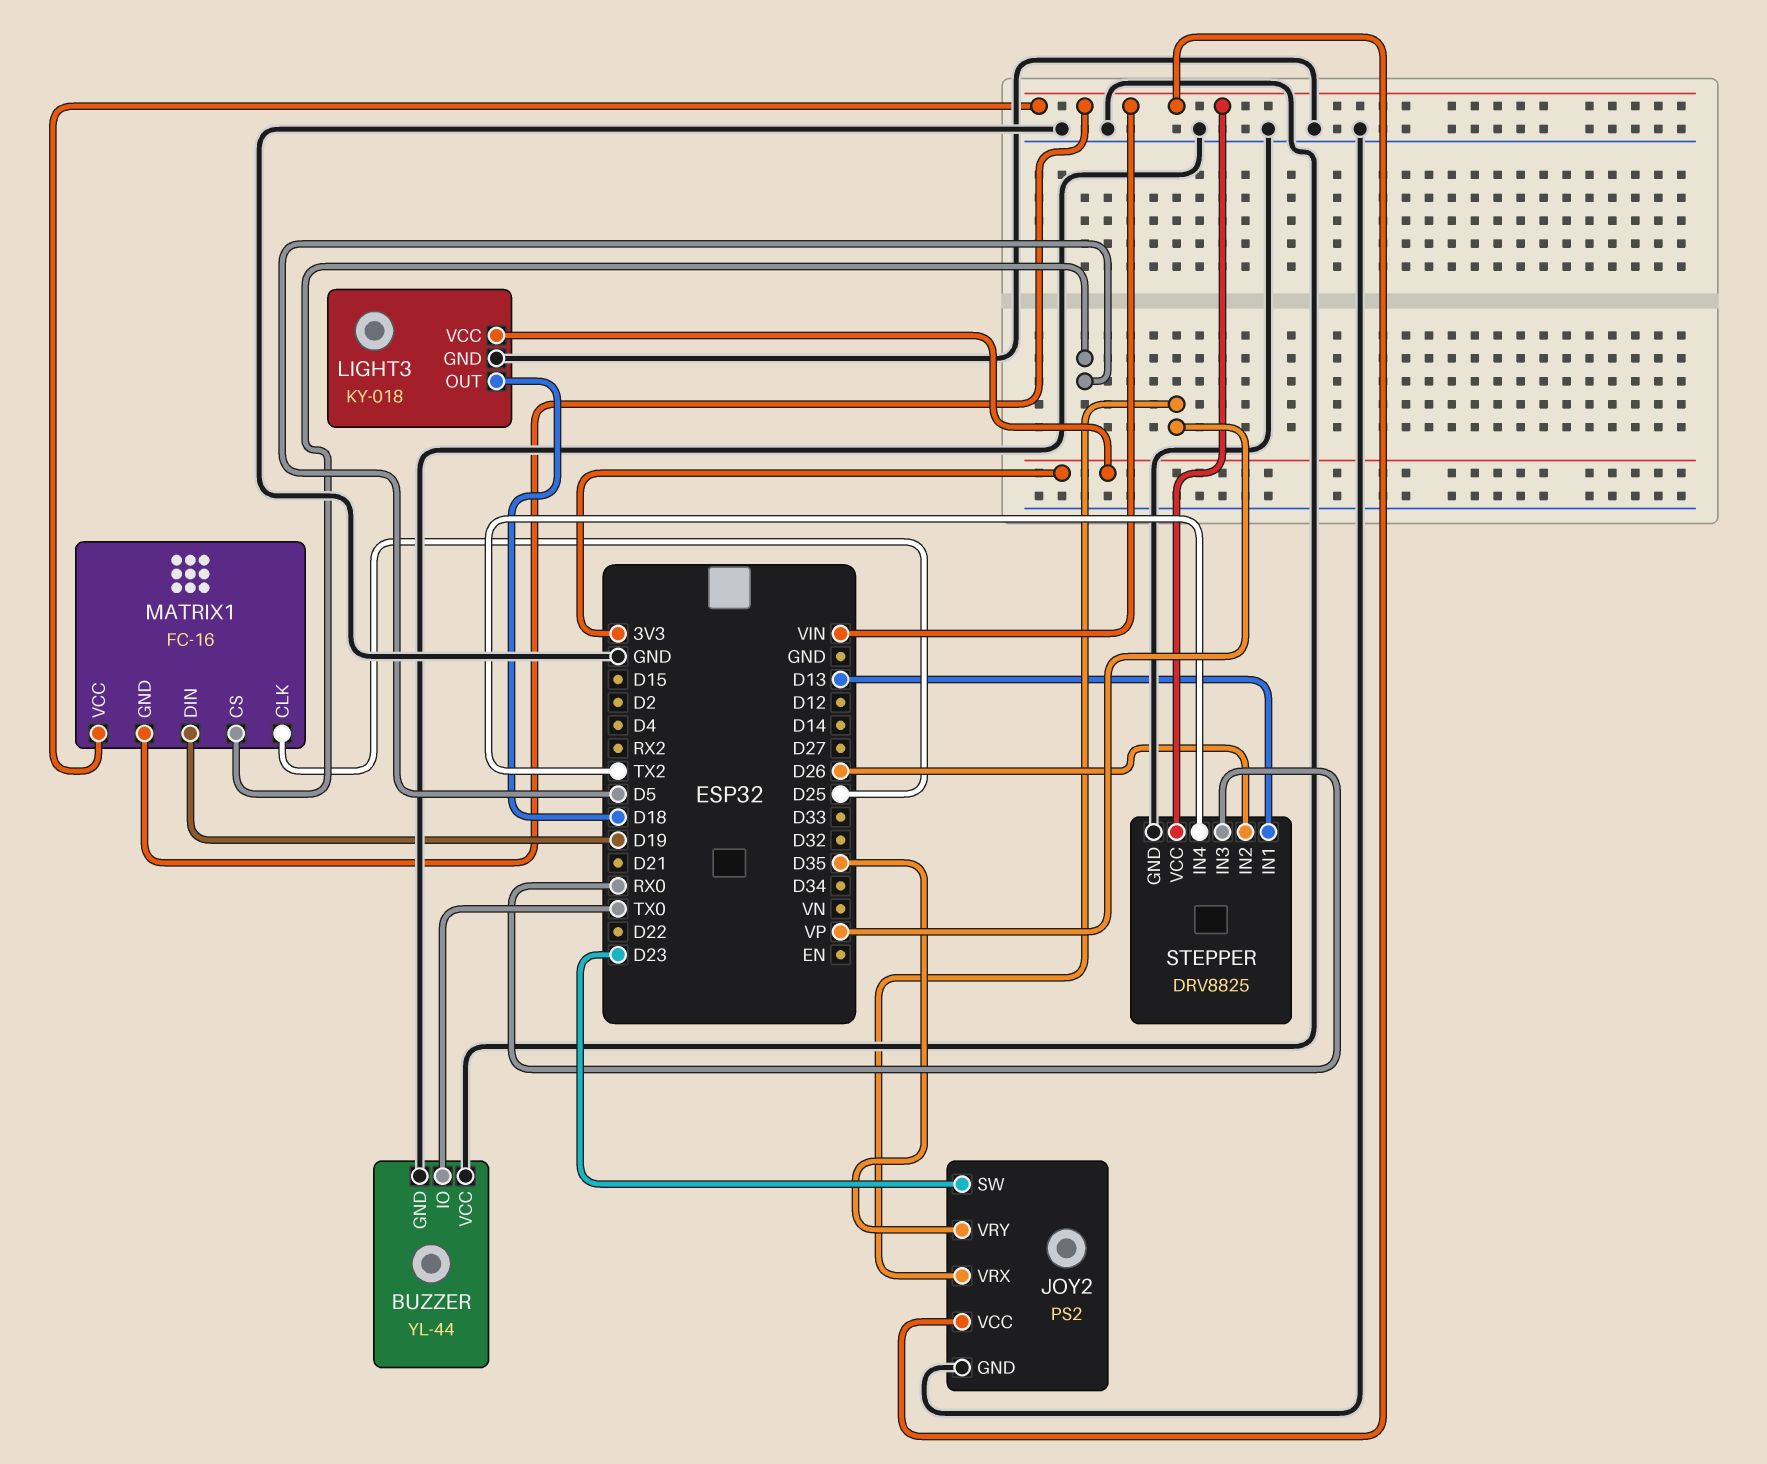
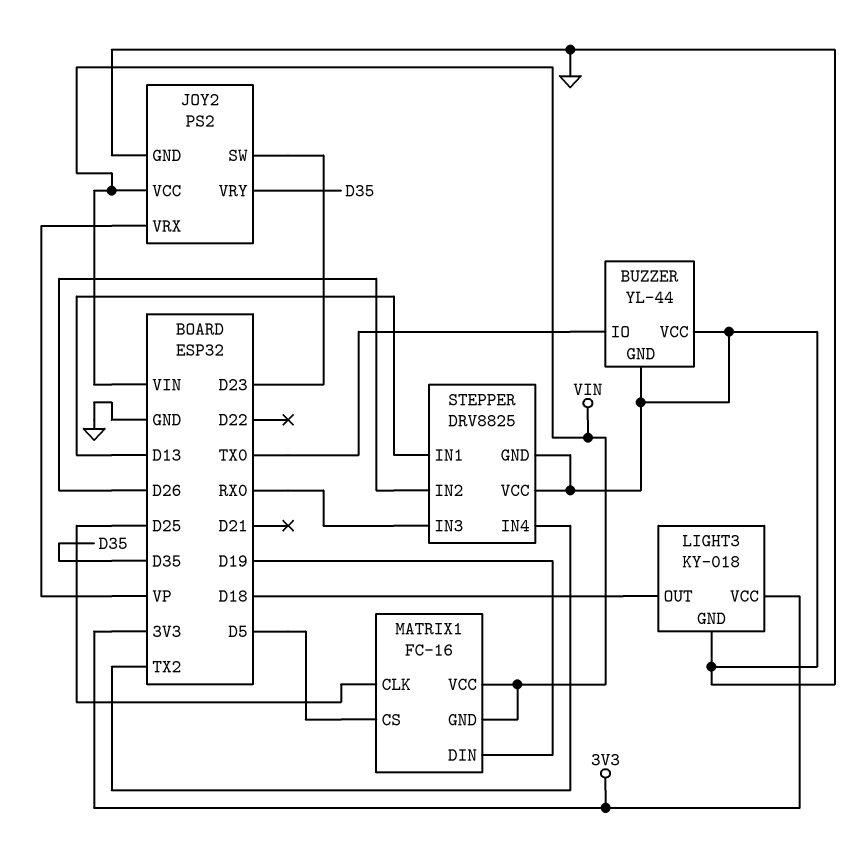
STEPPER pin VCC: VIN -> GND

